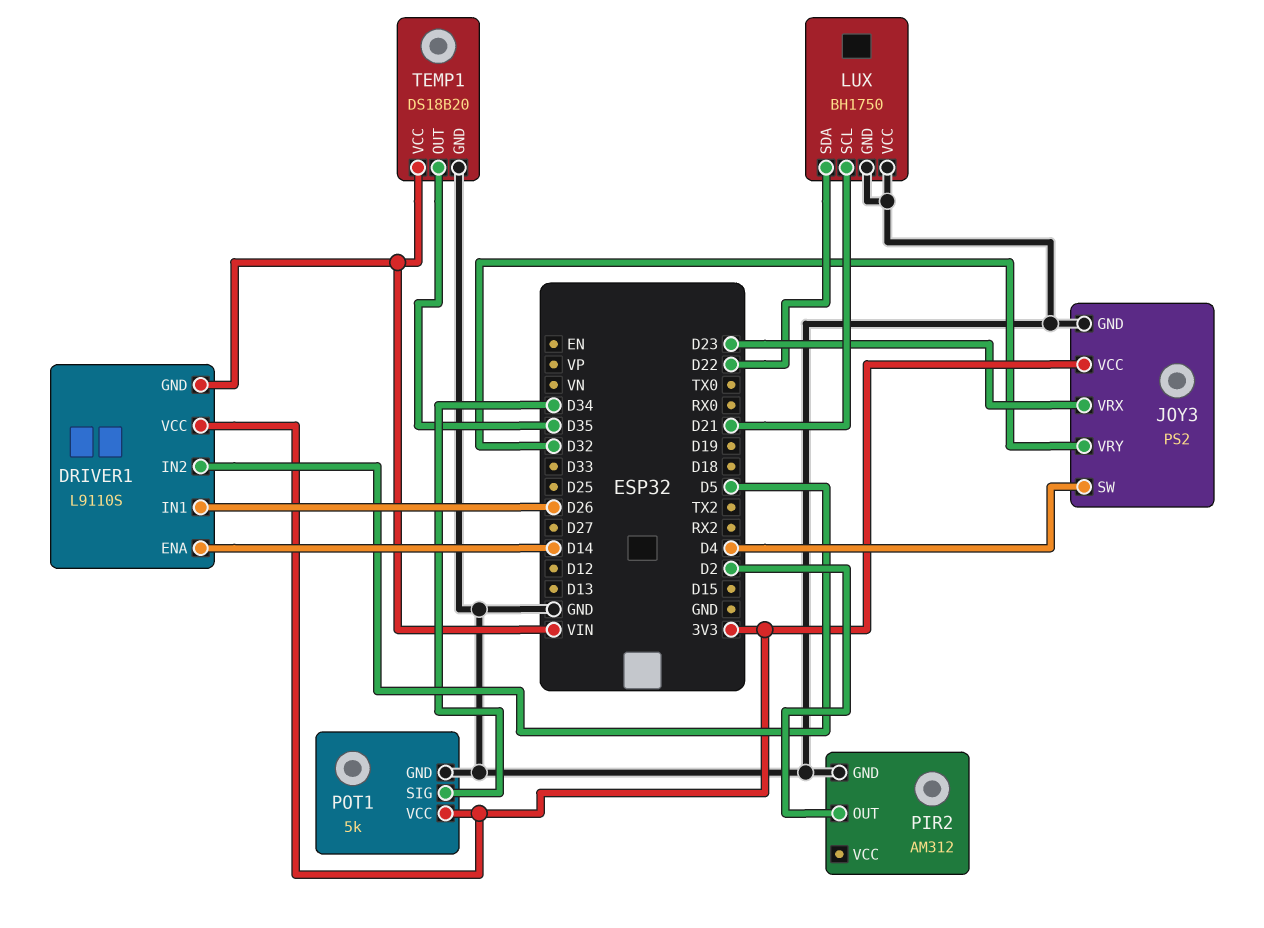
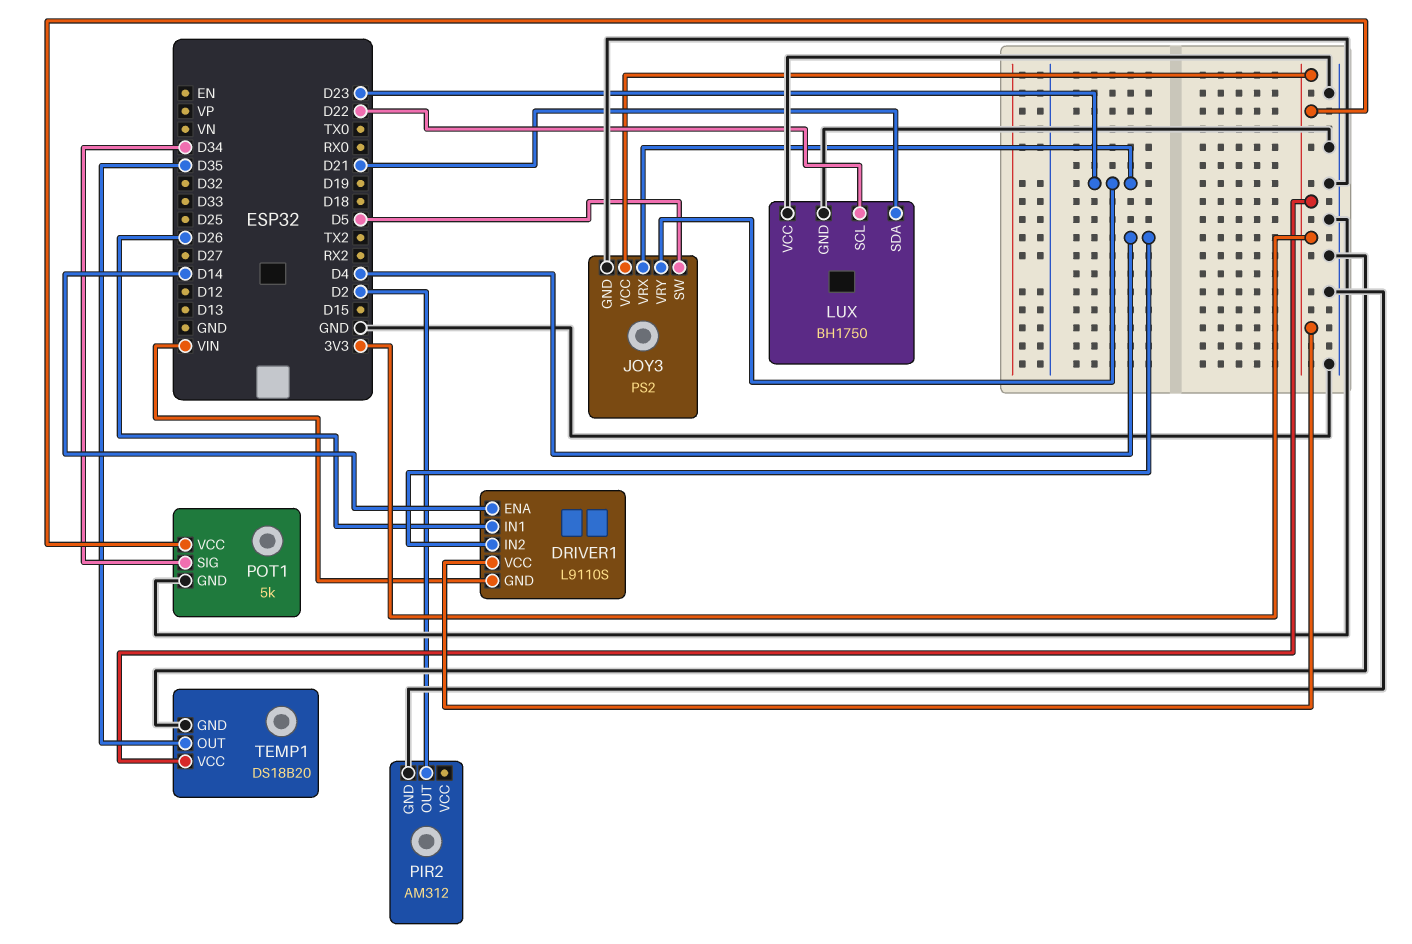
DRIVER1 pin IN2: D5 -> D4
JOY3 pin SW: D4 -> D5
JOY3 pin VRY: D32 -> D23
LUX pin SCL: D21 -> D22
LUX pin SDA: D22 -> D21
TEMP1 pin VCC: VIN -> 3V3

